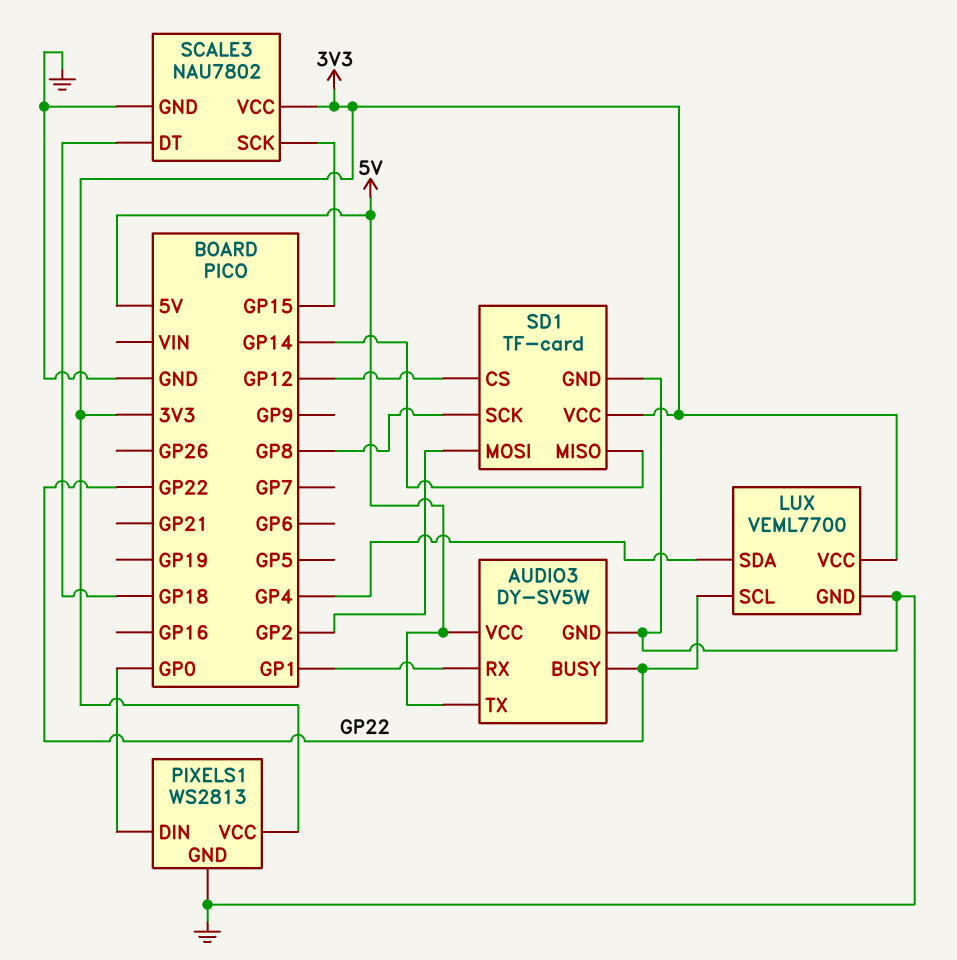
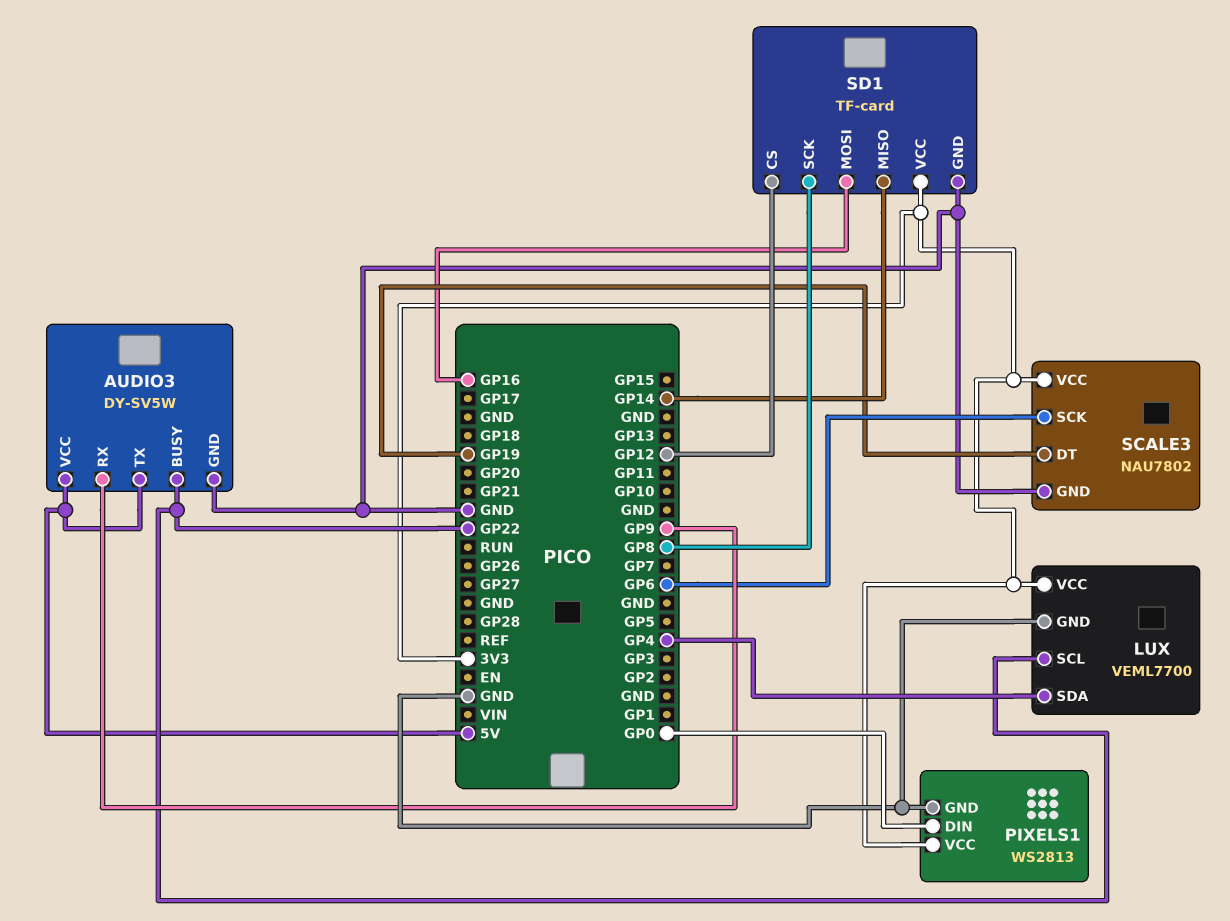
AUDIO3 pin RX: GP1 -> GP9
SCALE3 pin DT: GP18 -> GP19
SCALE3 pin SCK: GP15 -> GP6
SD1 pin MOSI: GP2 -> GP16

